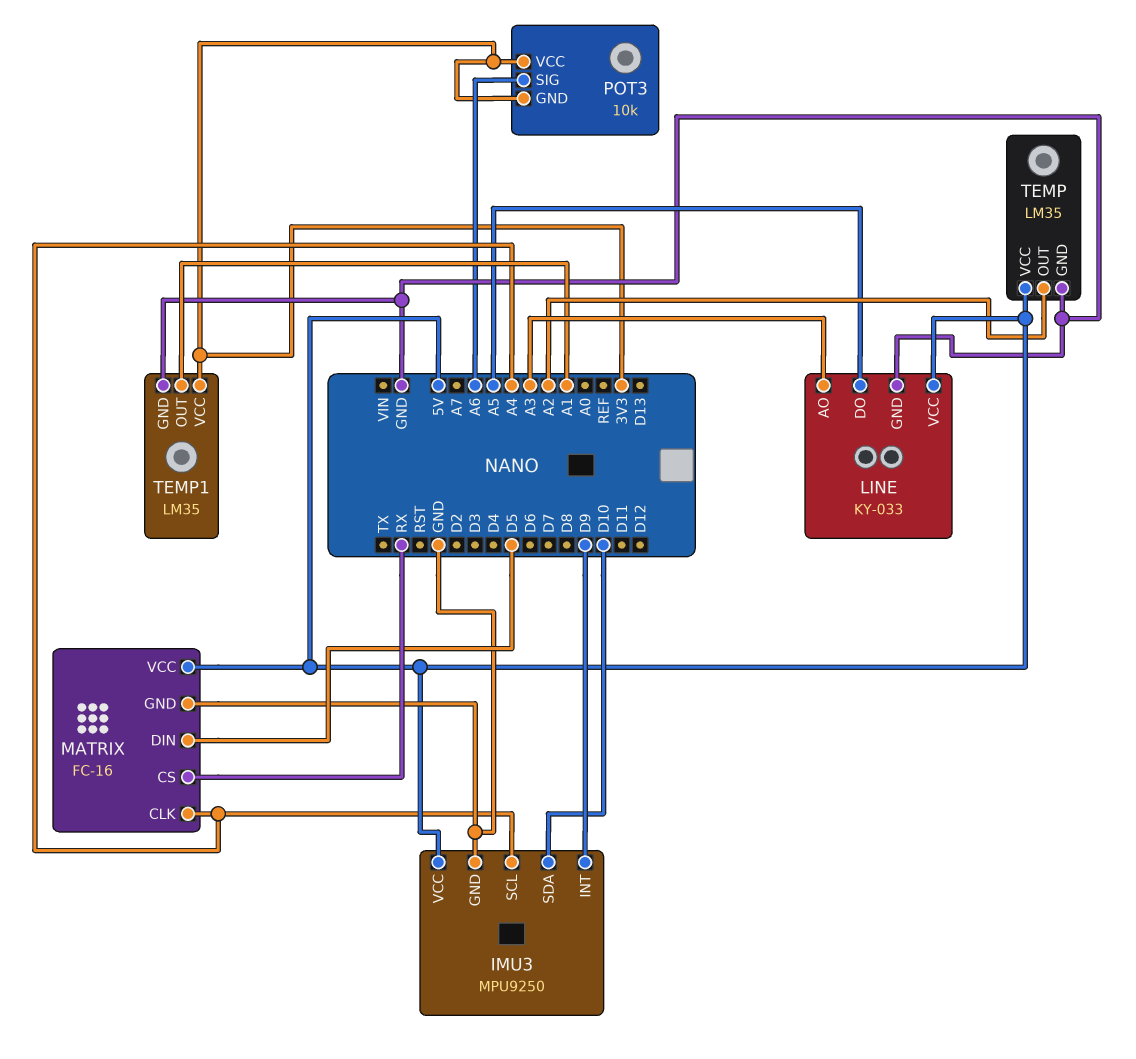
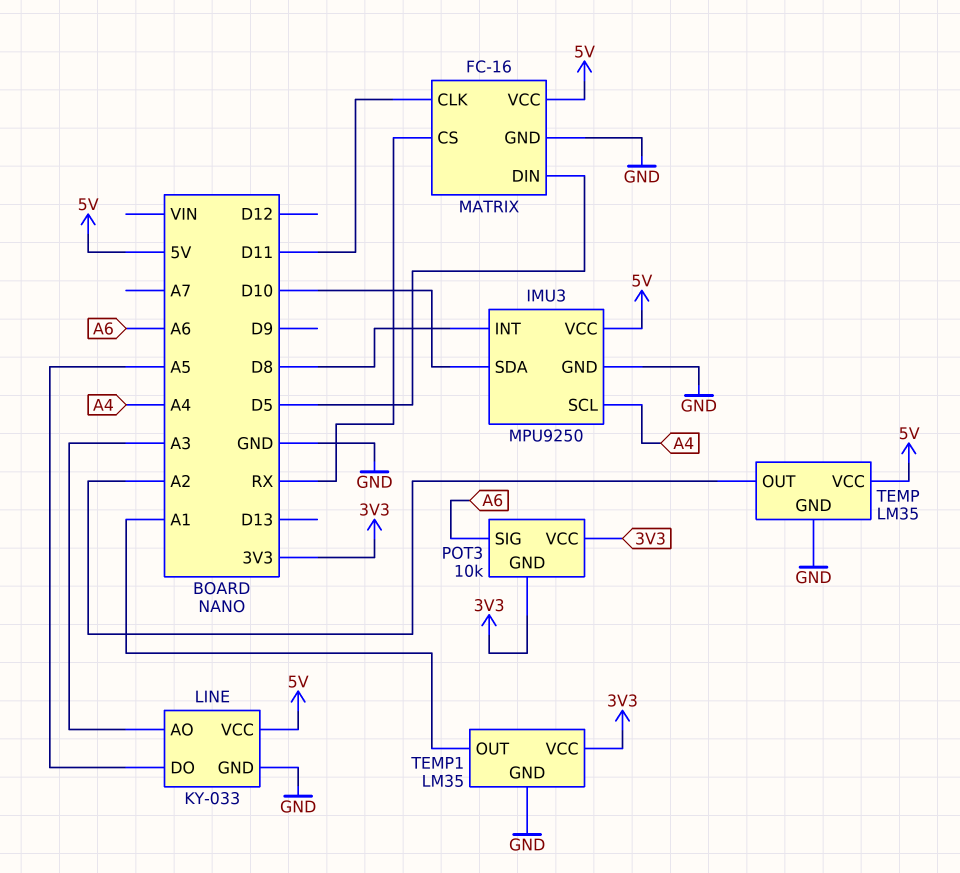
IMU3 pin INT: D9 -> D8
MATRIX pin CLK: A4 -> D11

